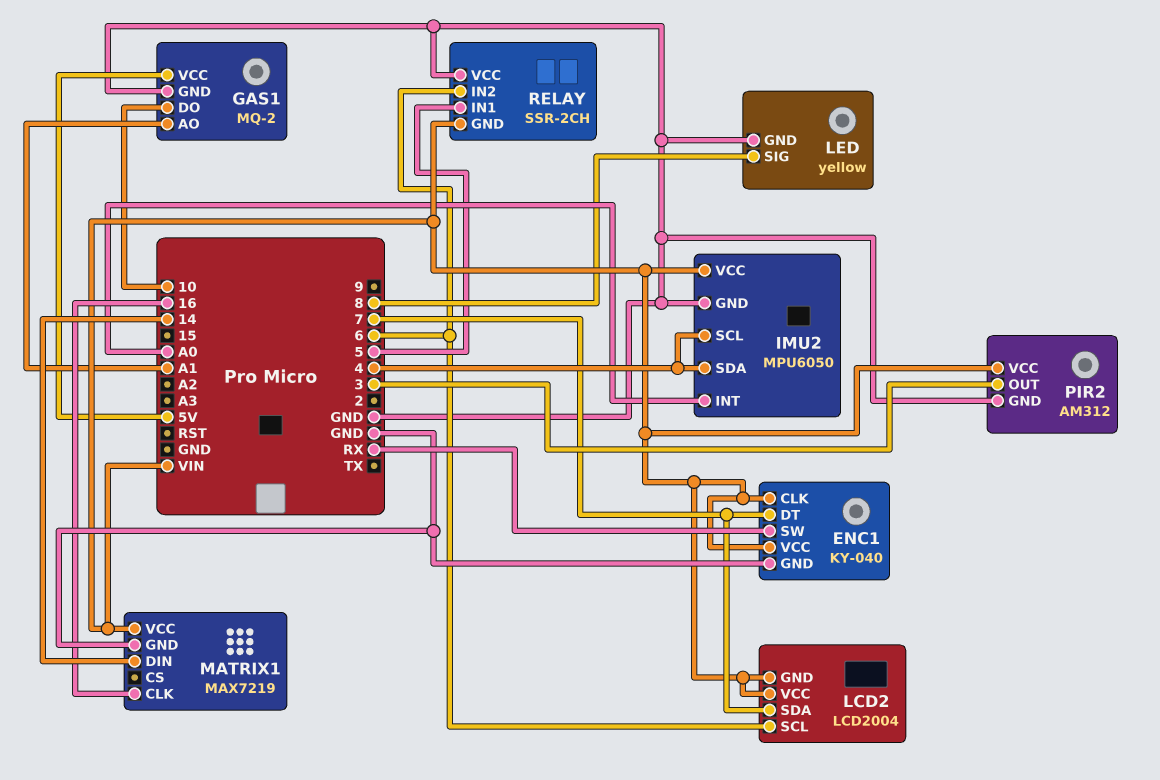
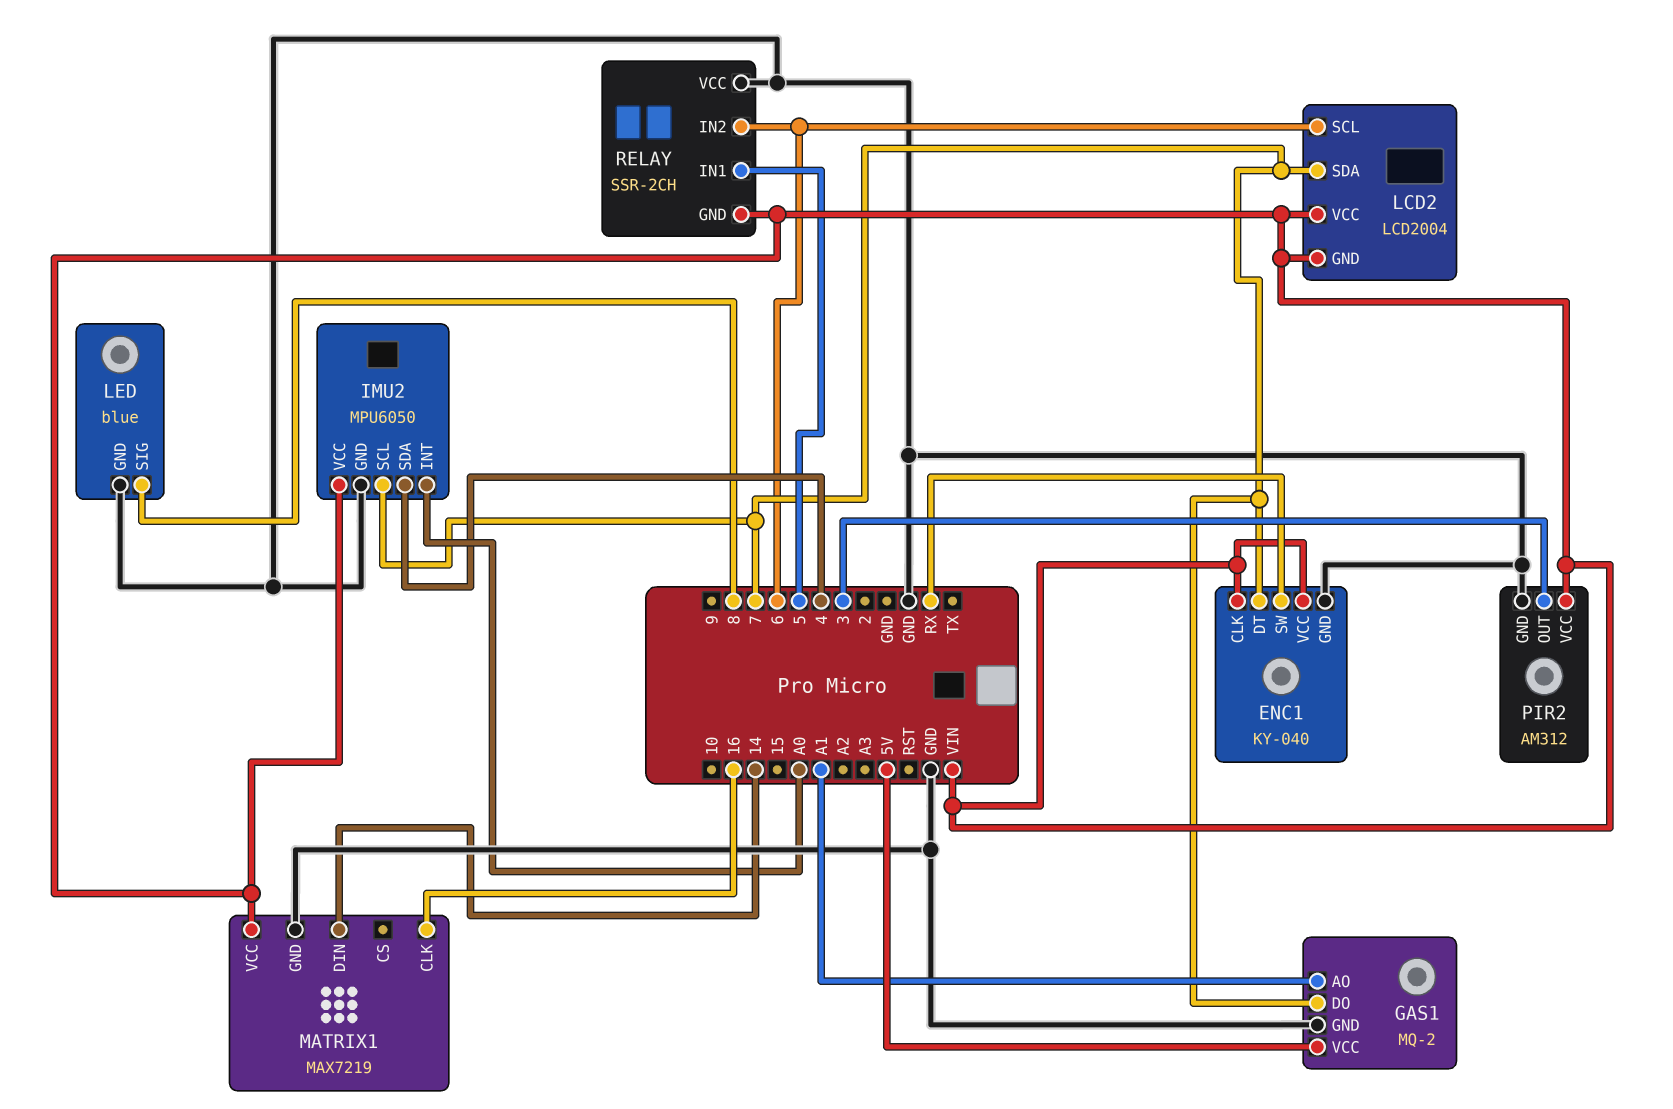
GAS1 pin DO: 10 -> 7
IMU2 pin SCL: 4 -> 7
LED: yellow -> blue

